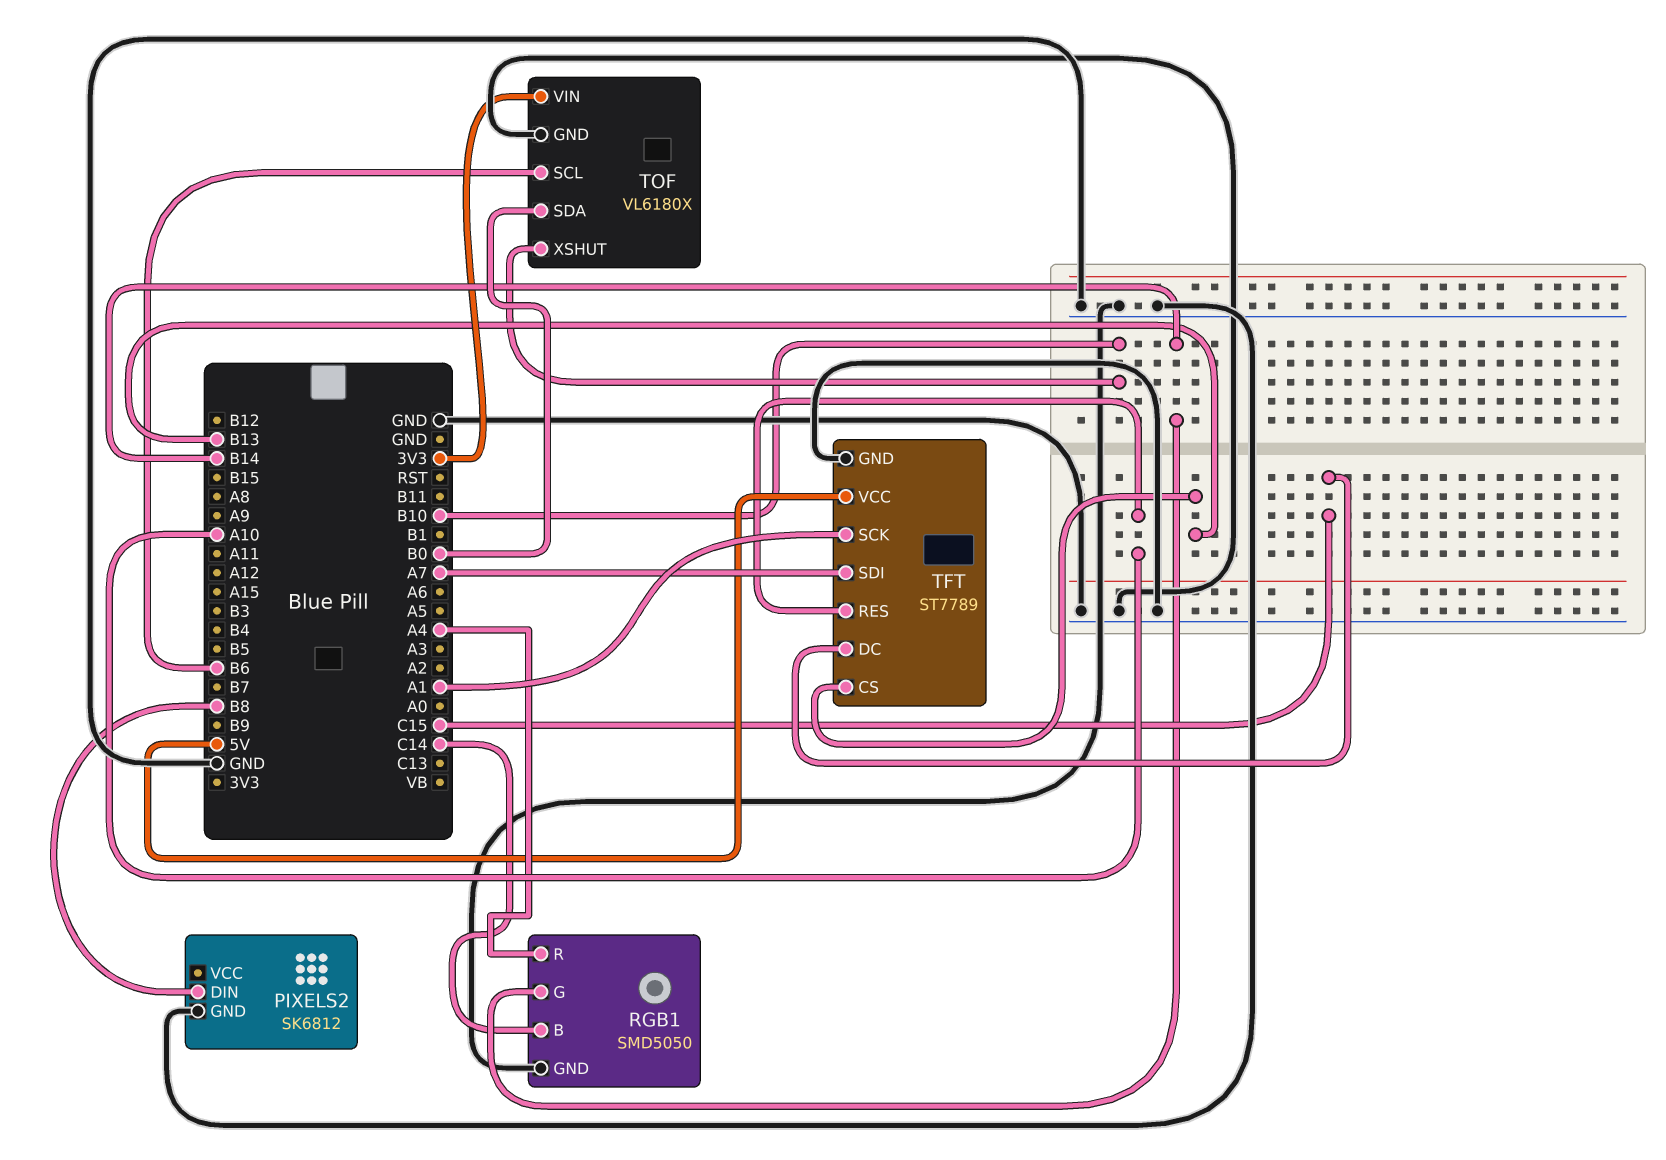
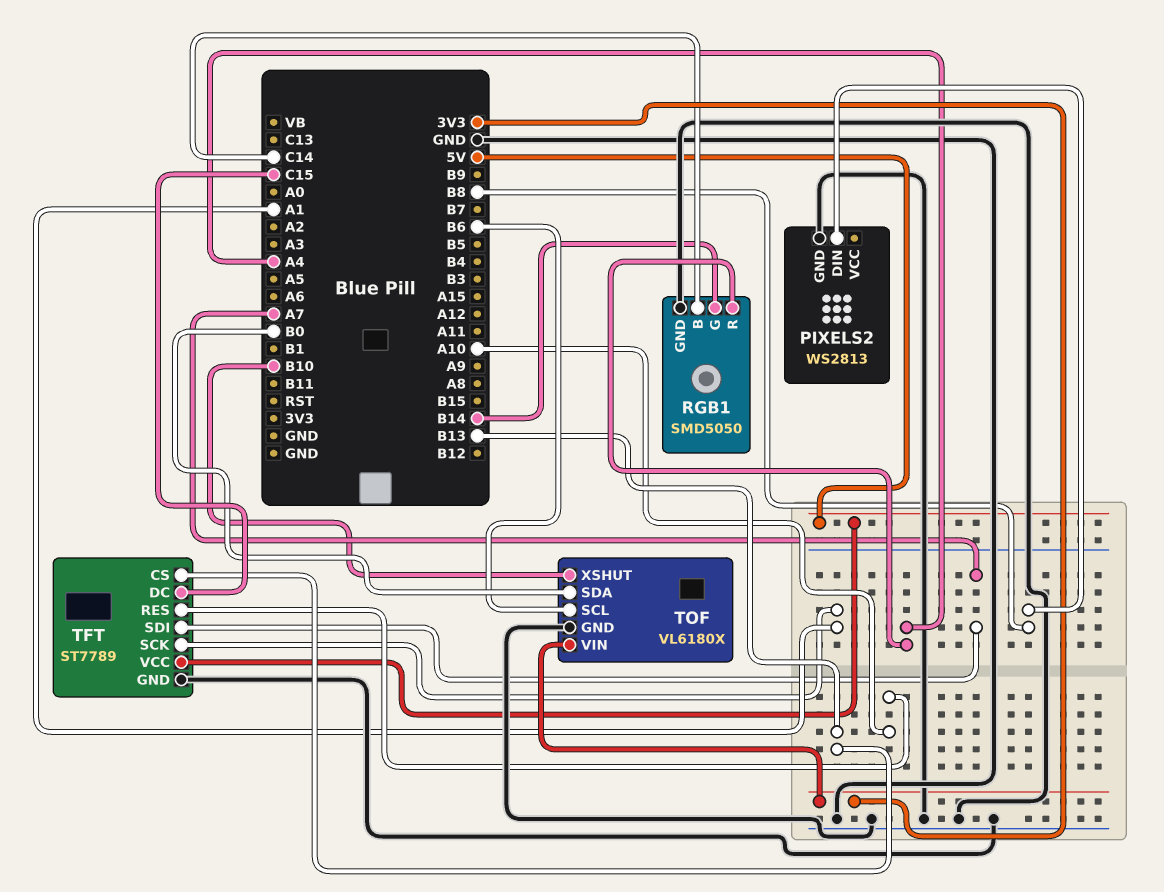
PIXELS2: SK6812 -> WS2813

